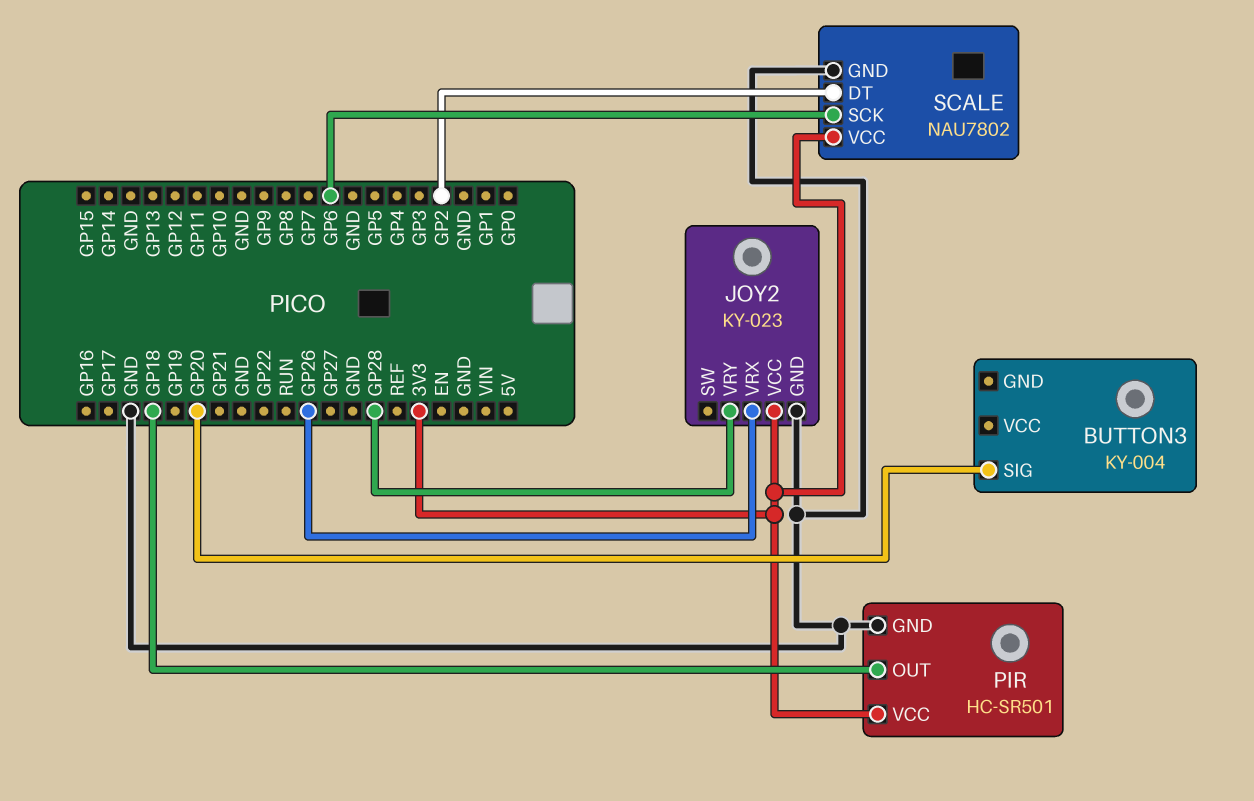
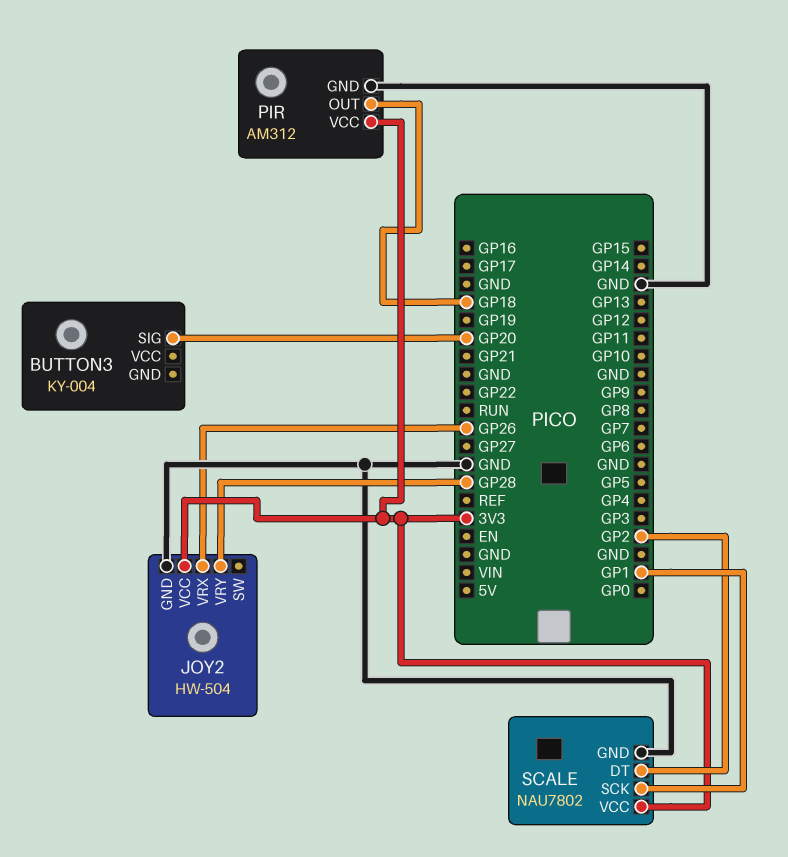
JOY2: KY-023 -> HW-504
PIR: HC-SR501 -> AM312
SCALE pin SCK: GP6 -> GP1

